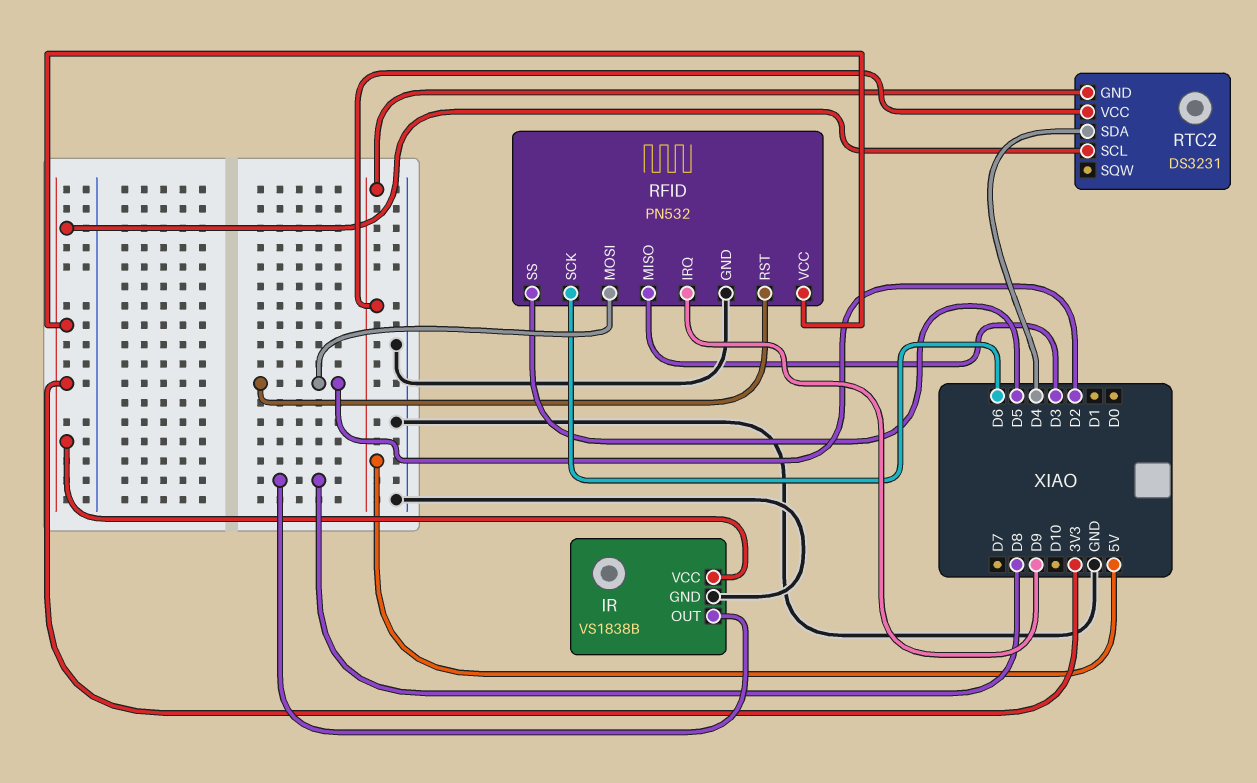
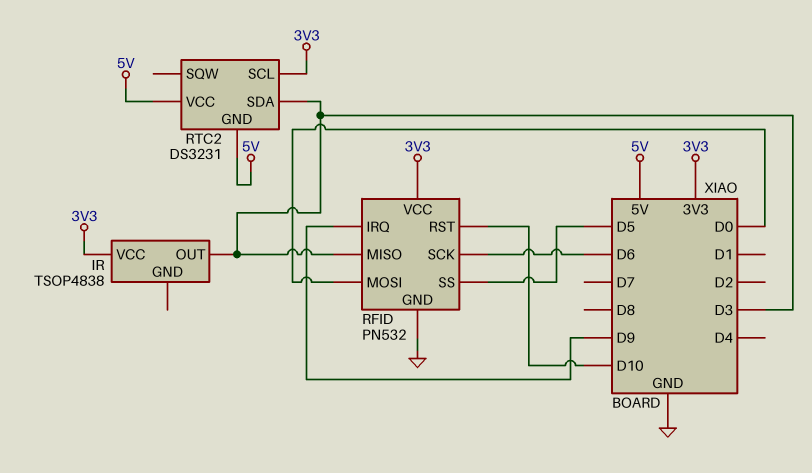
IR: VS1838B -> TSOP4838
IR pin GND: GND -> none
IR pin OUT: D8 -> D3
RFID pin MOSI: D2 -> D0
RFID pin RST: D2 -> D10
RTC2 pin SDA: D4 -> D3

